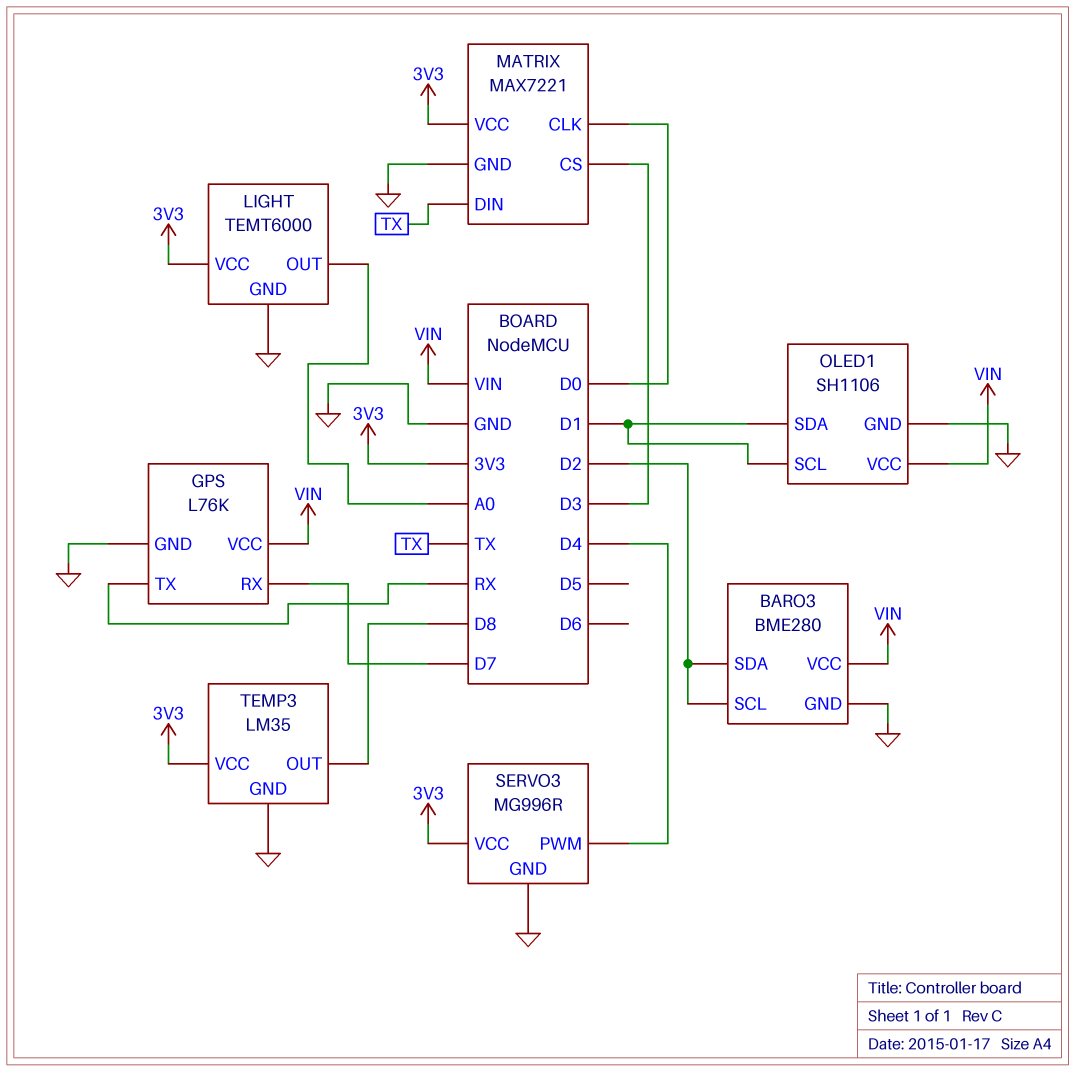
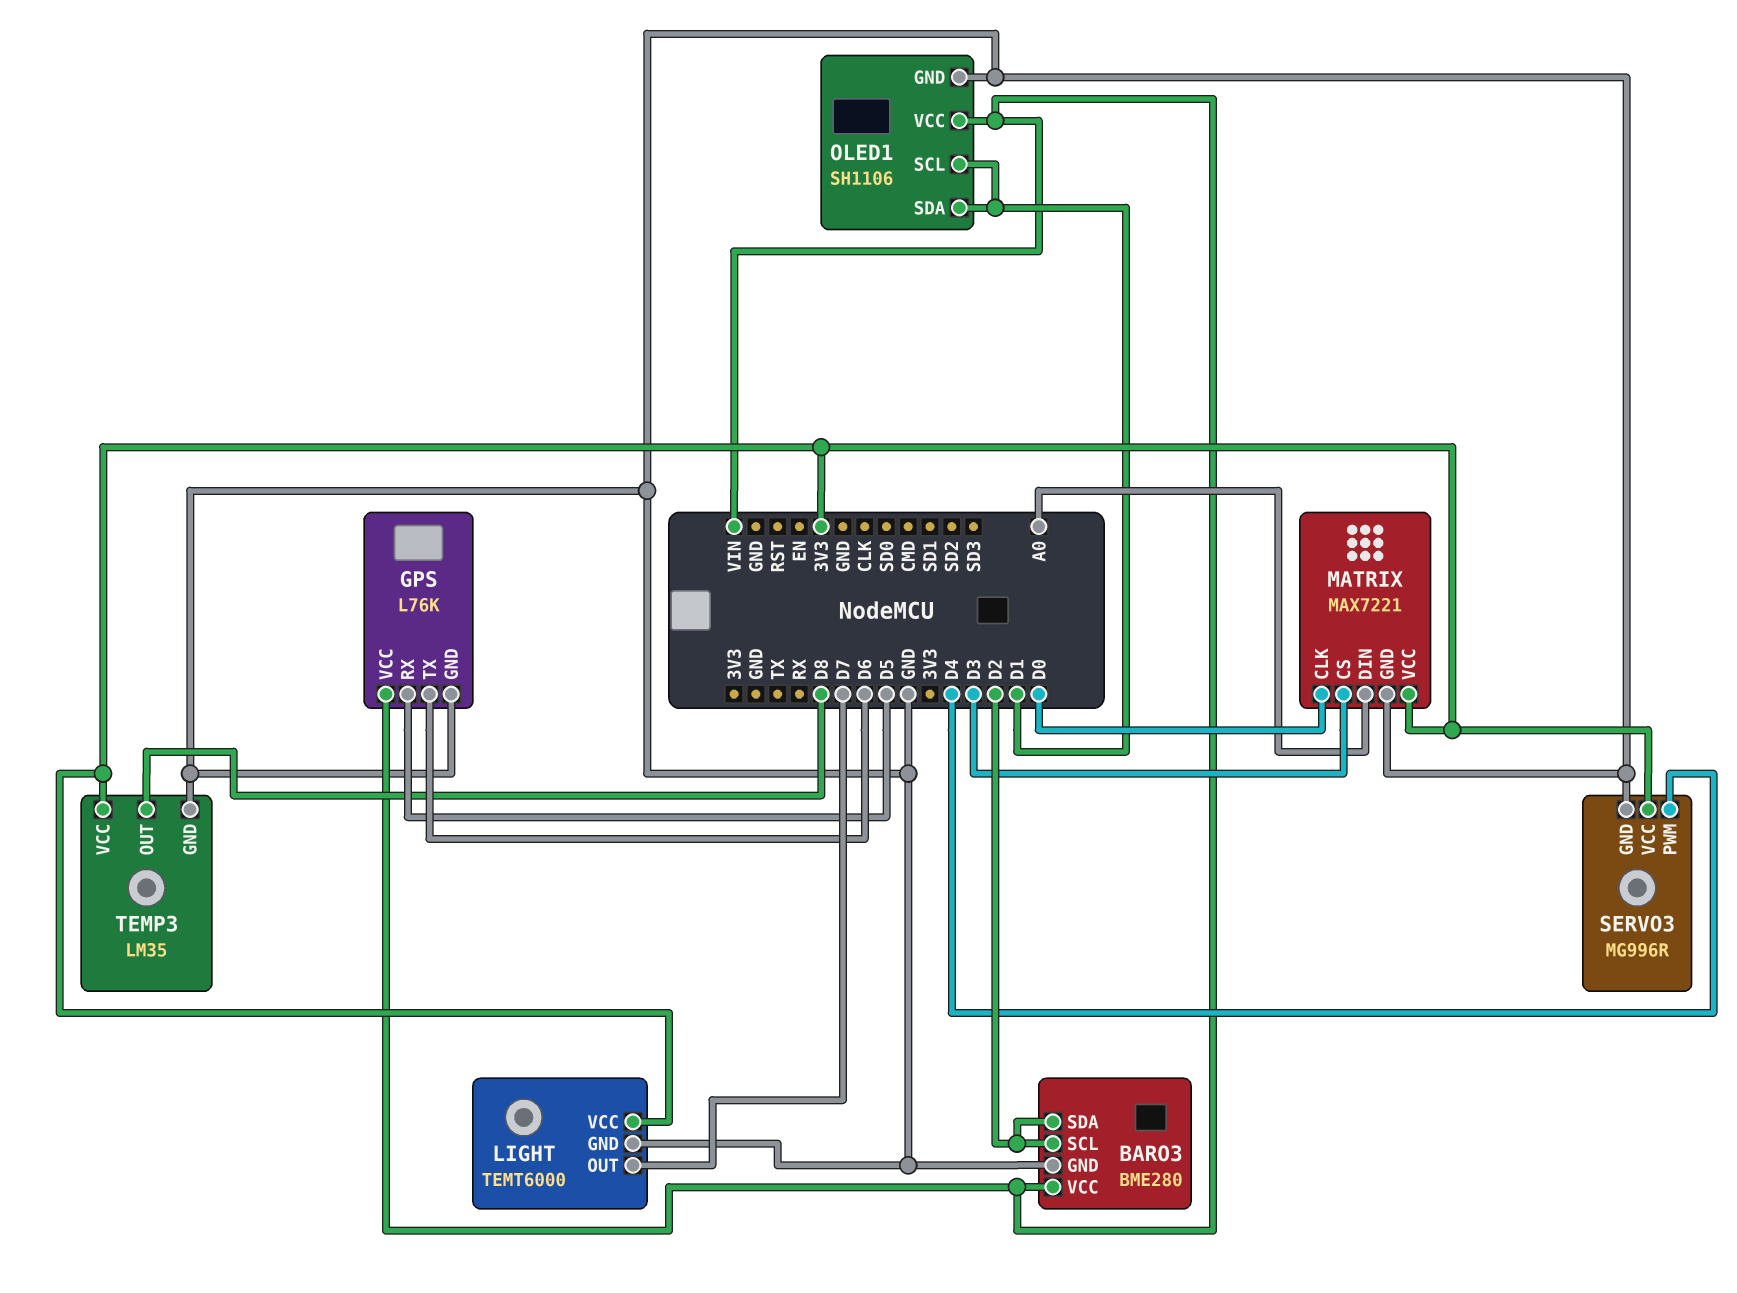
GPS pin RX: D7 -> D5
GPS pin TX: RX -> D6
LIGHT pin OUT: A0 -> D7
MATRIX pin DIN: TX -> A0

